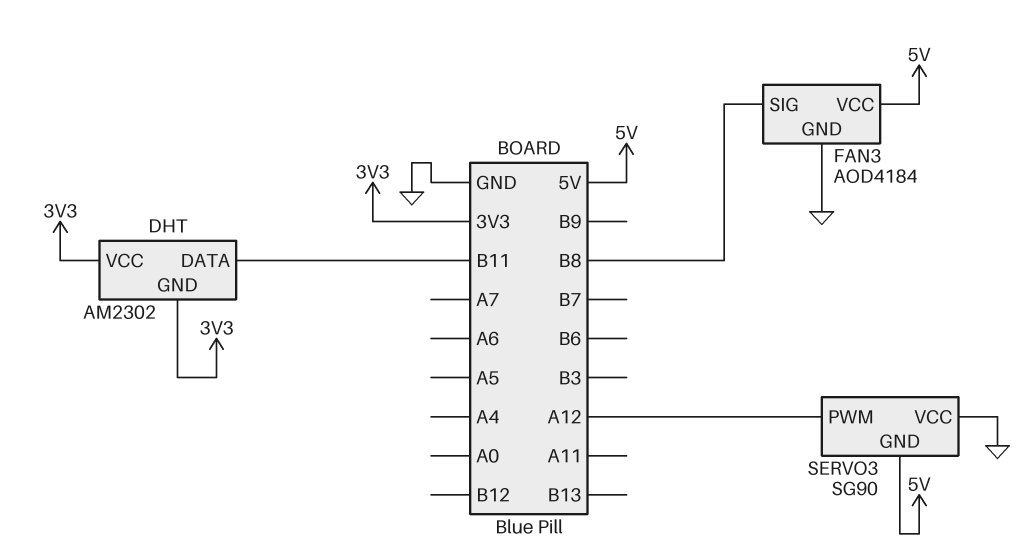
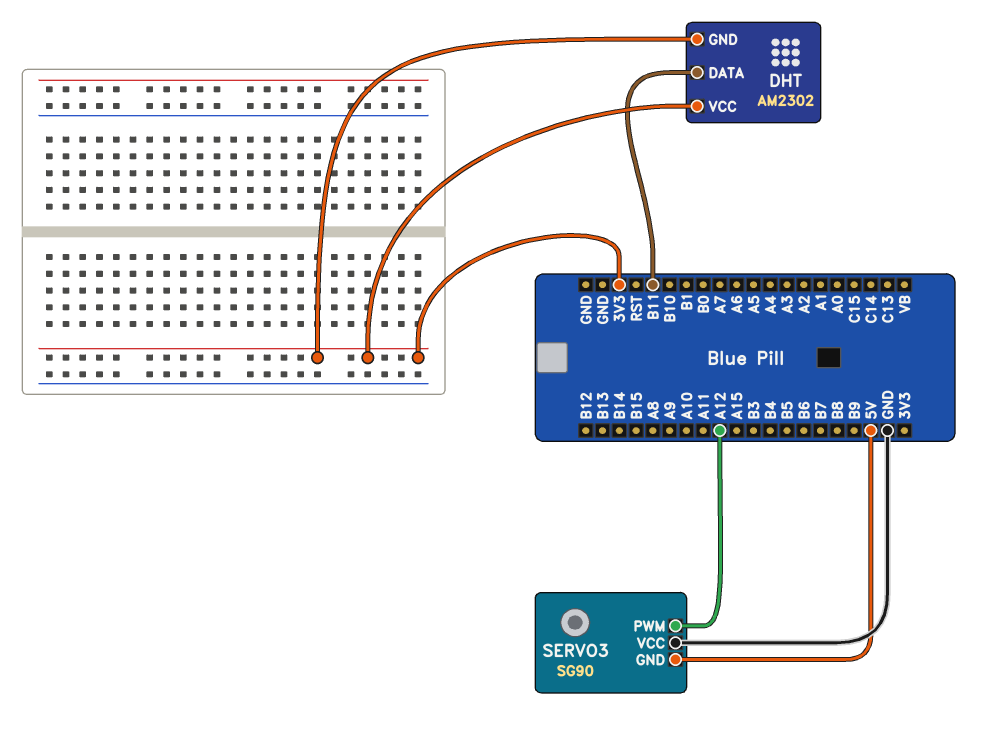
FAN3: AOD4184 -> none
FAN3 pin GND: GND -> none
FAN3 pin SIG: B8 -> none
FAN3 pin VCC: 5V -> none

